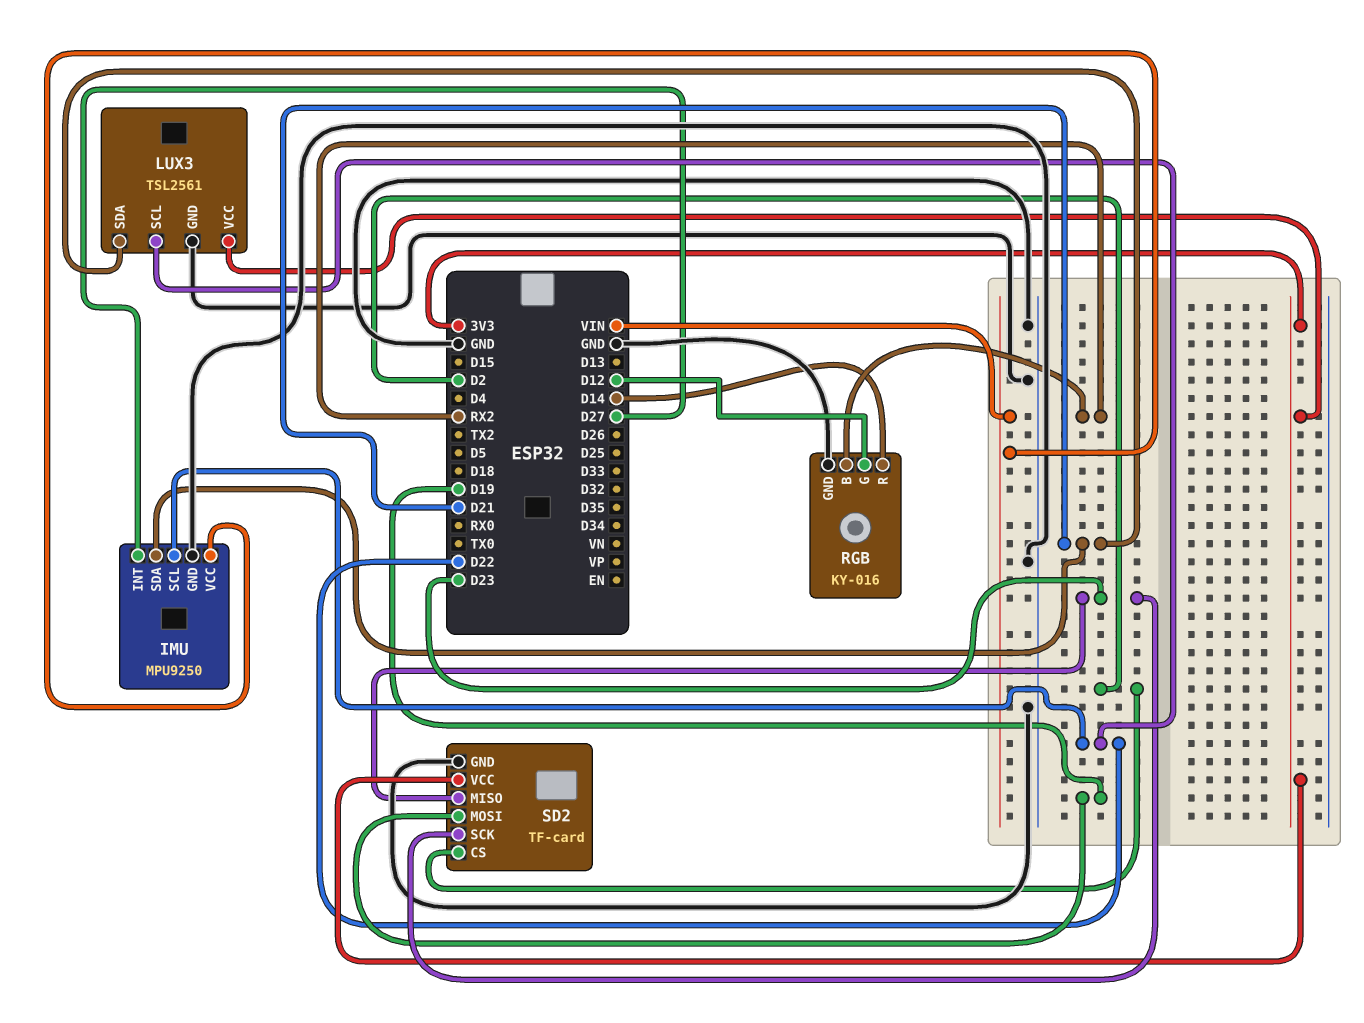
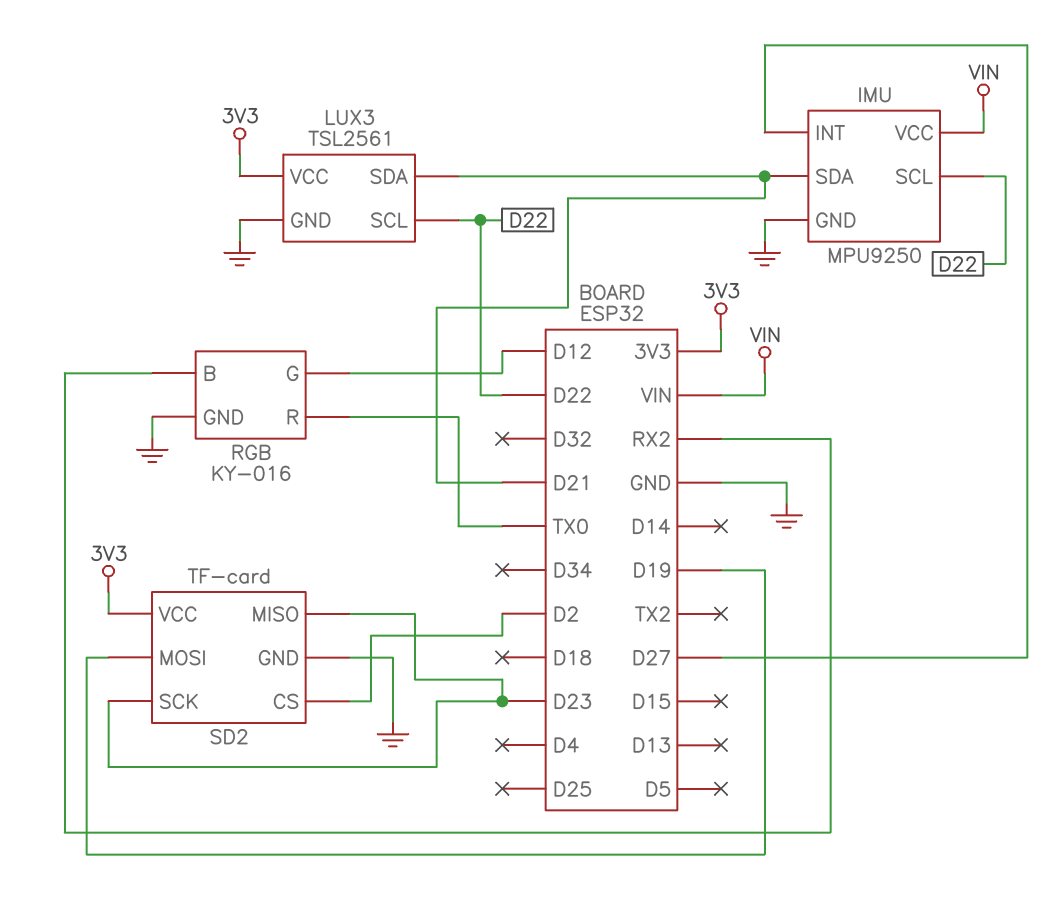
RGB pin R: D14 -> TX0

